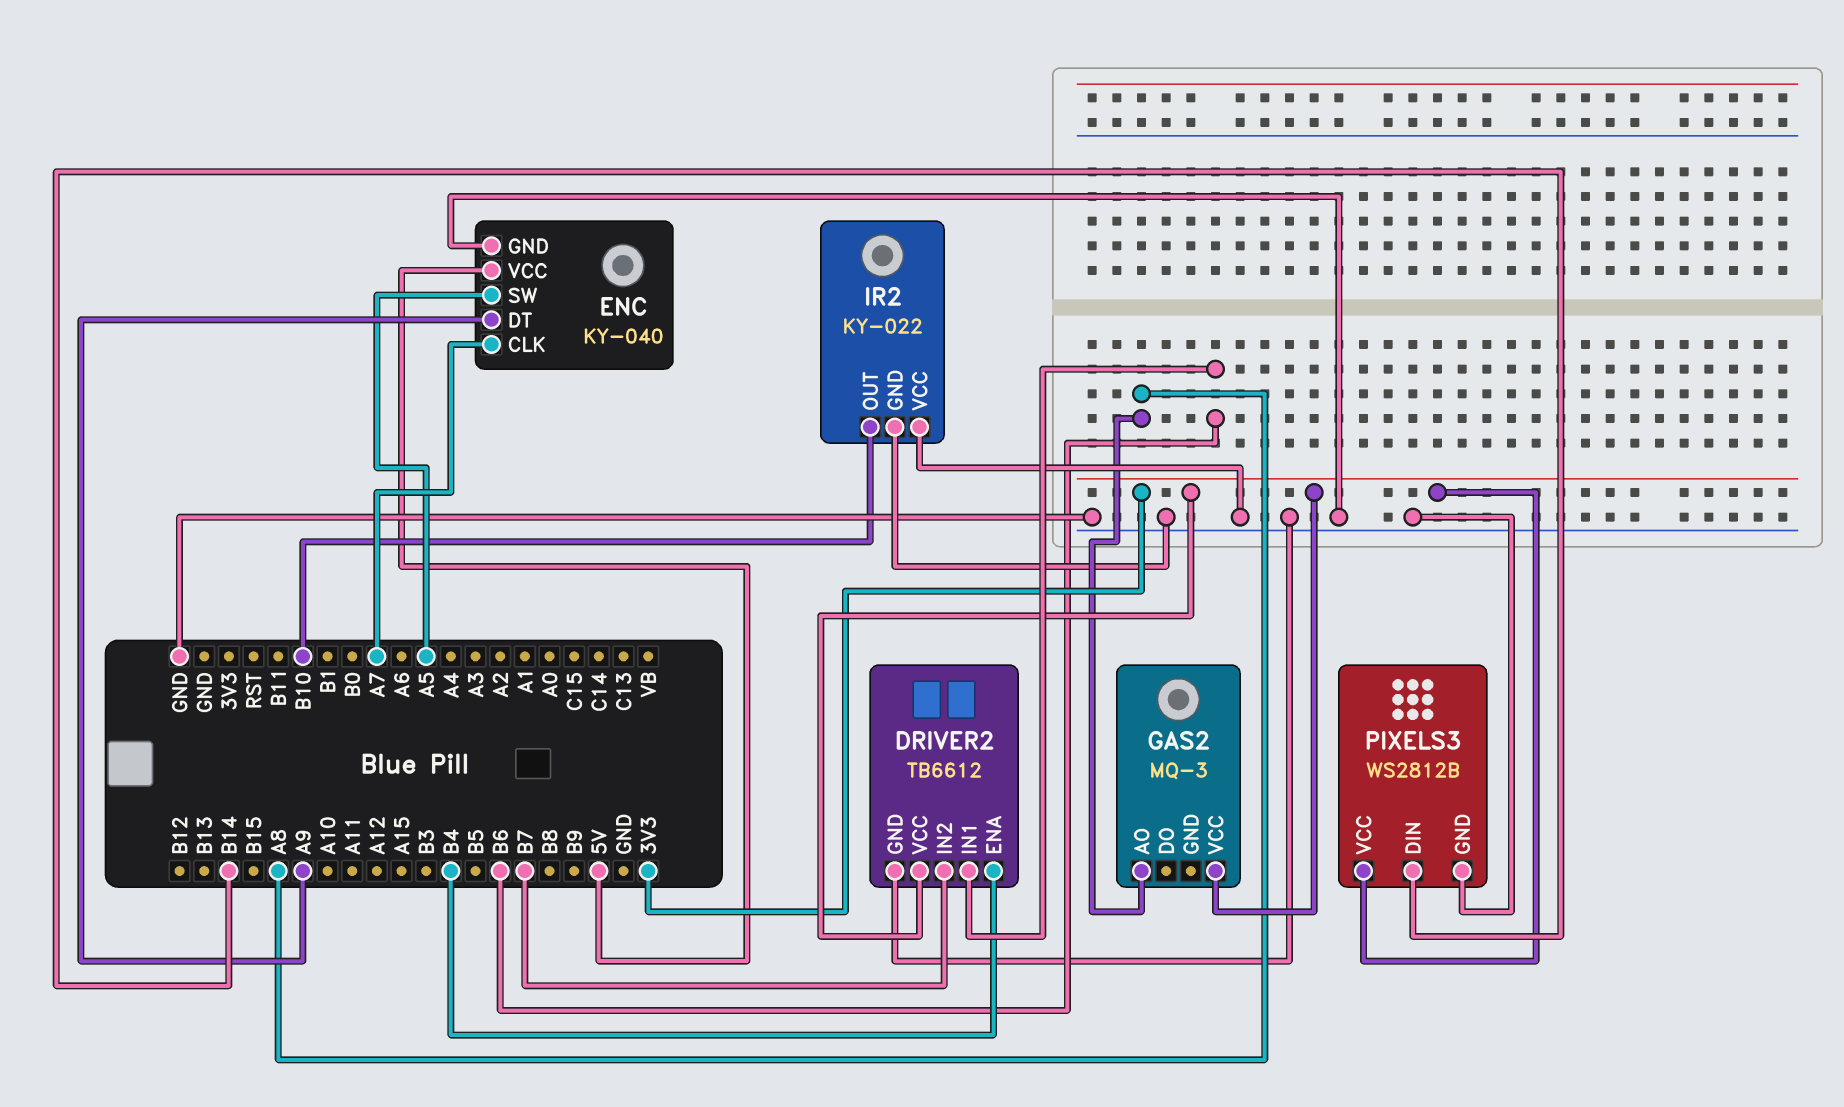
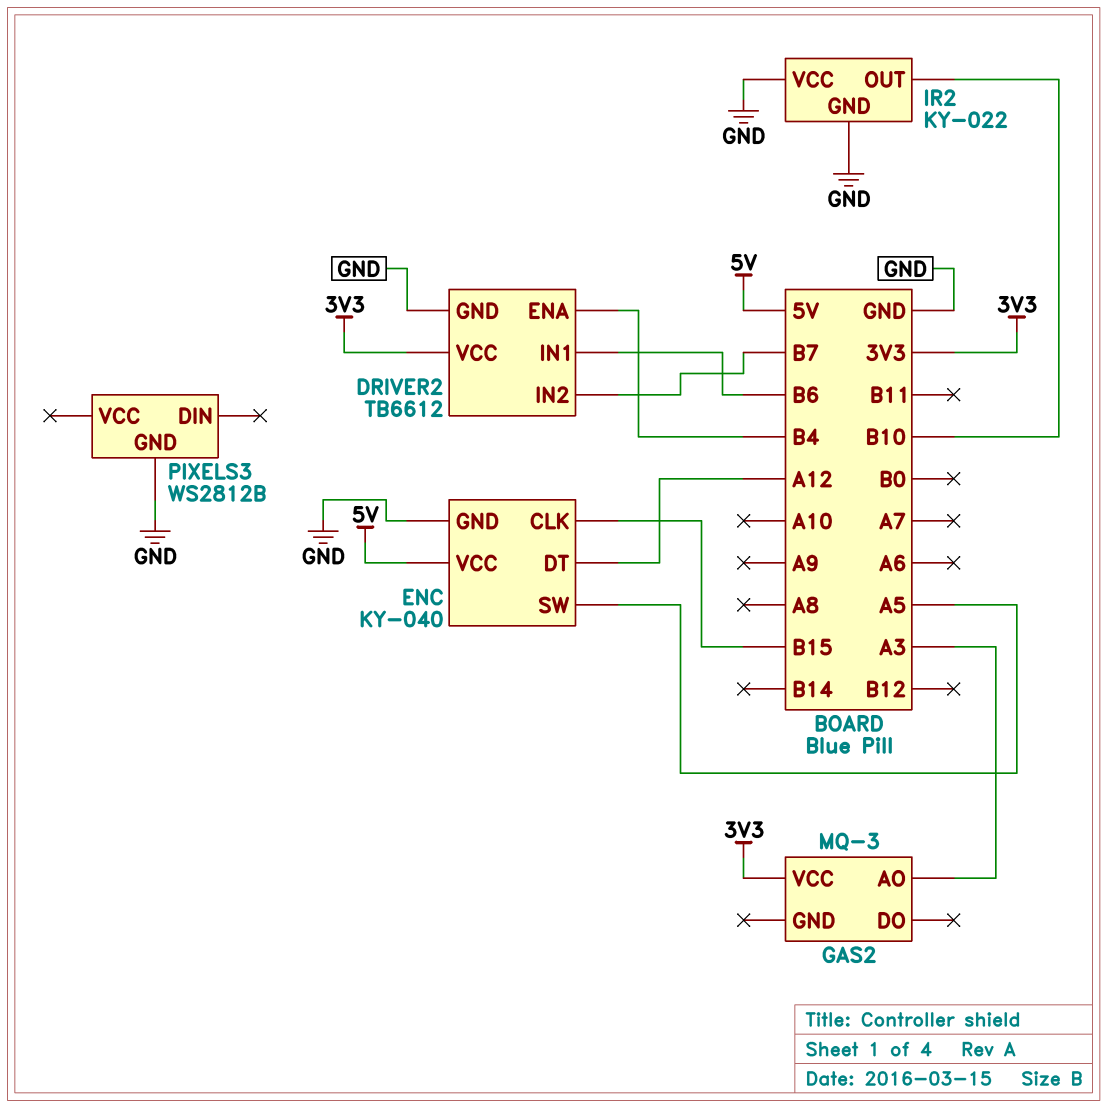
ENC pin CLK: A7 -> B15
ENC pin DT: A9 -> A12
GAS2 pin AO: A8 -> A3
PIXELS3 pin DIN: B14 -> none
PIXELS3 pin VCC: 3V3 -> none

